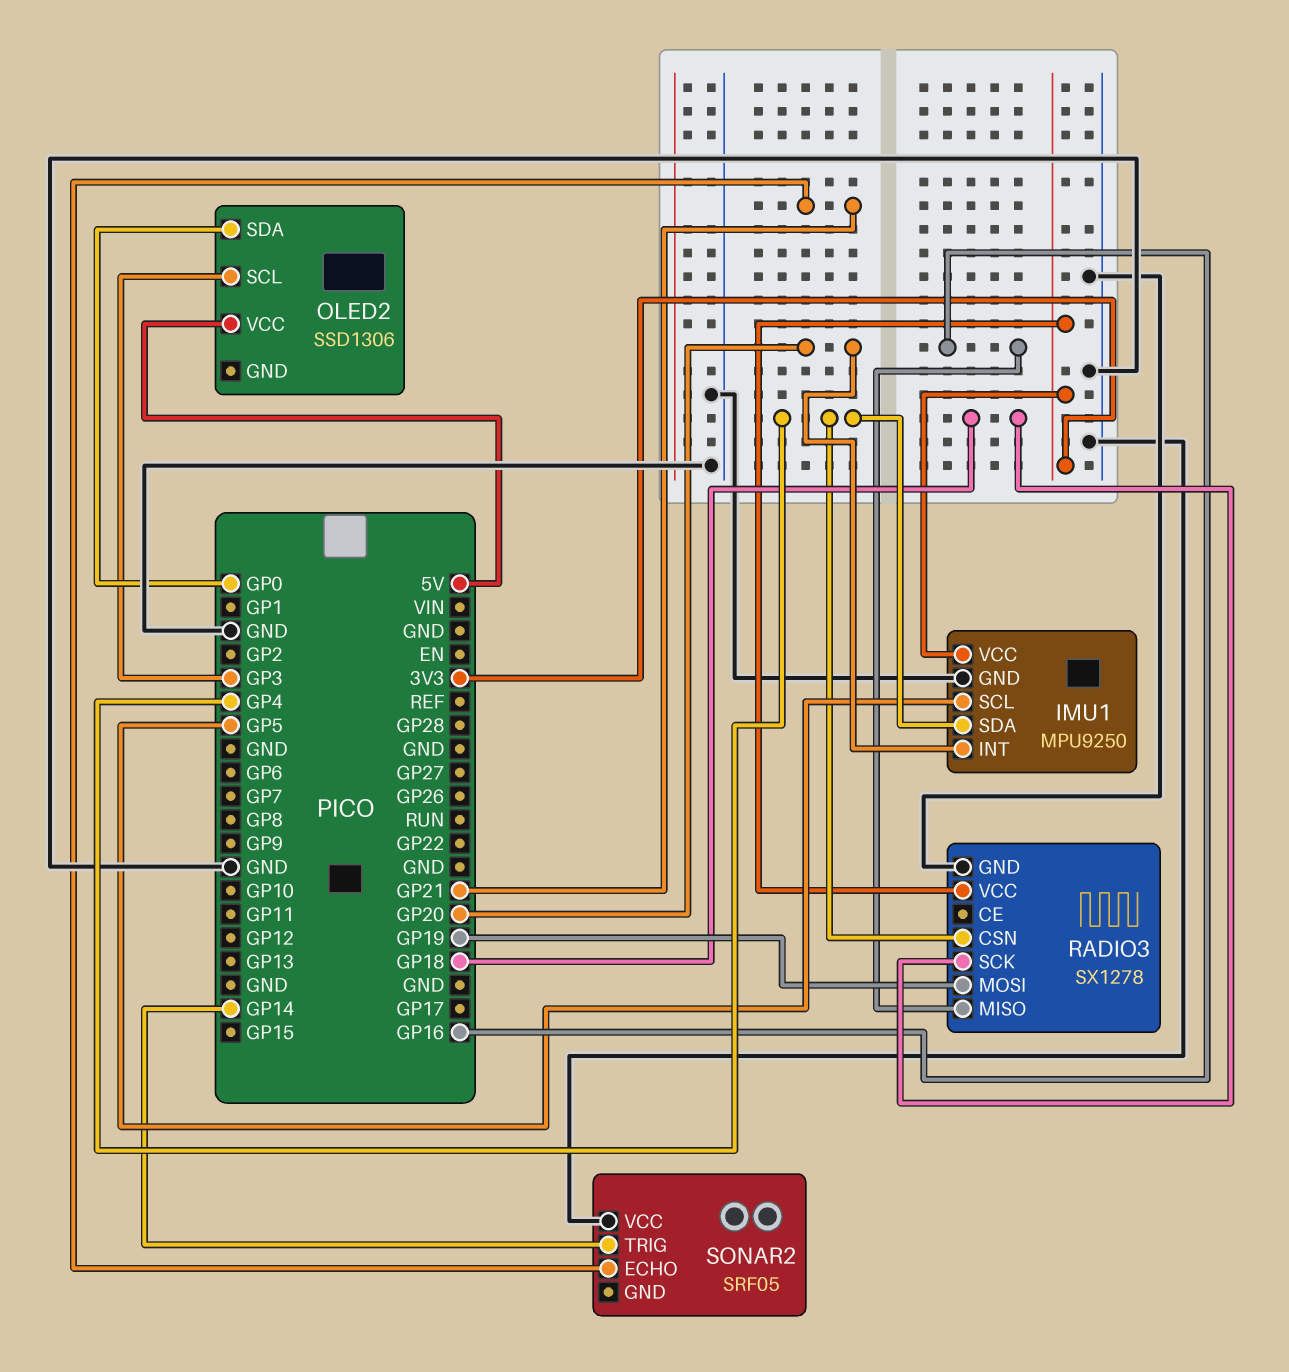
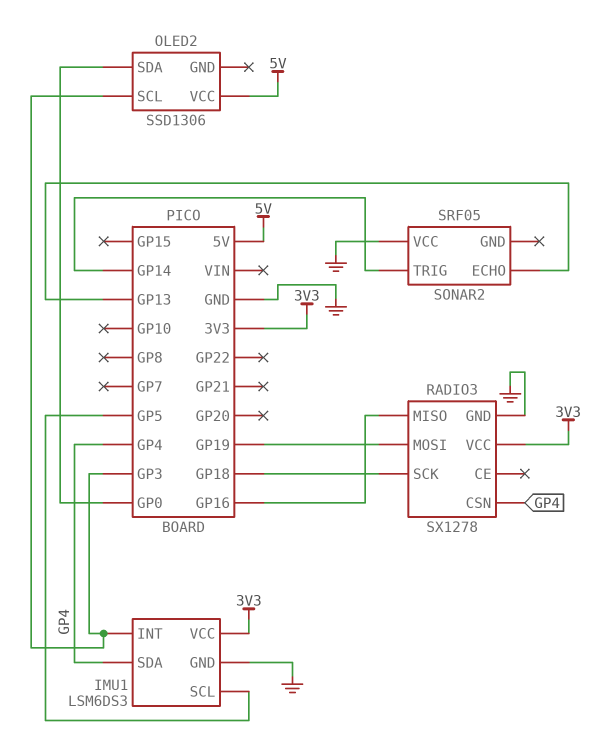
IMU1: MPU9250 -> LSM6DS3
IMU1 pin INT: GP20 -> GP3
SONAR2 pin ECHO: GP21 -> GP13

